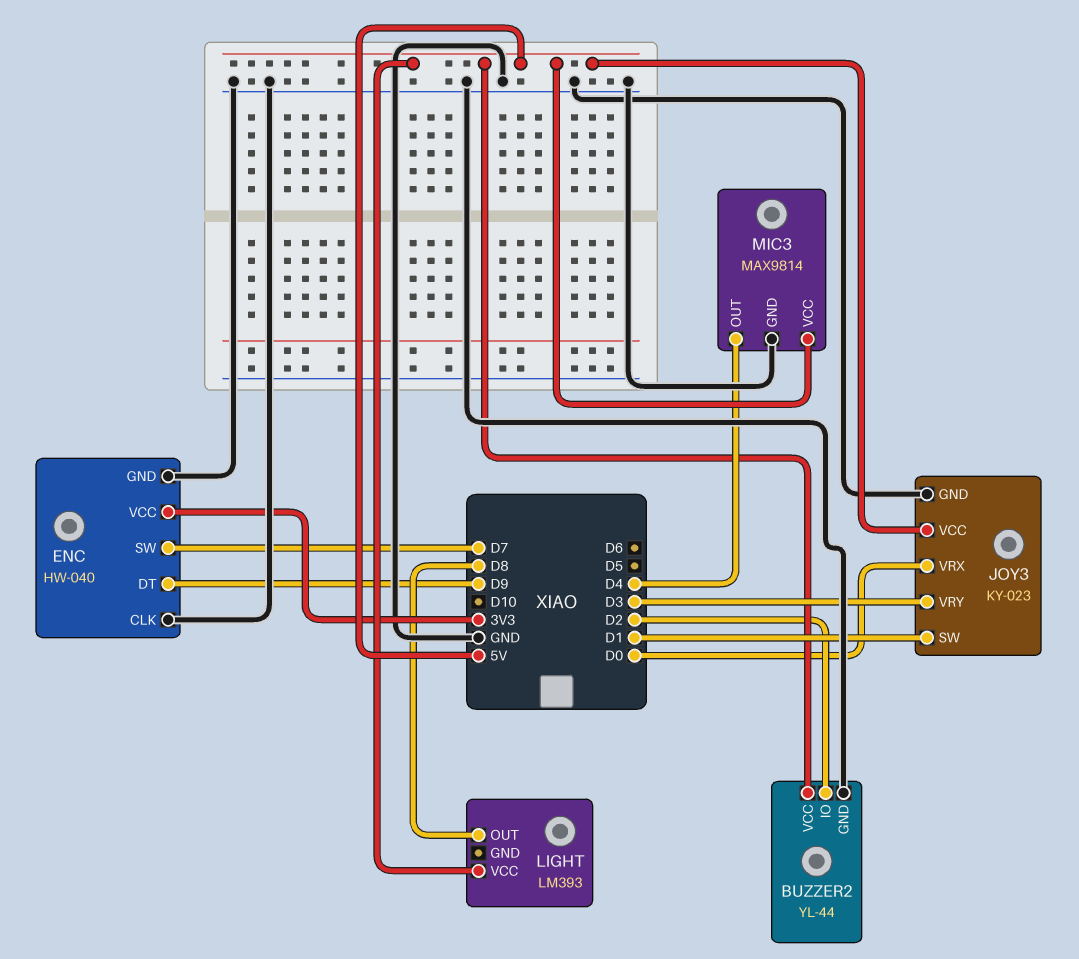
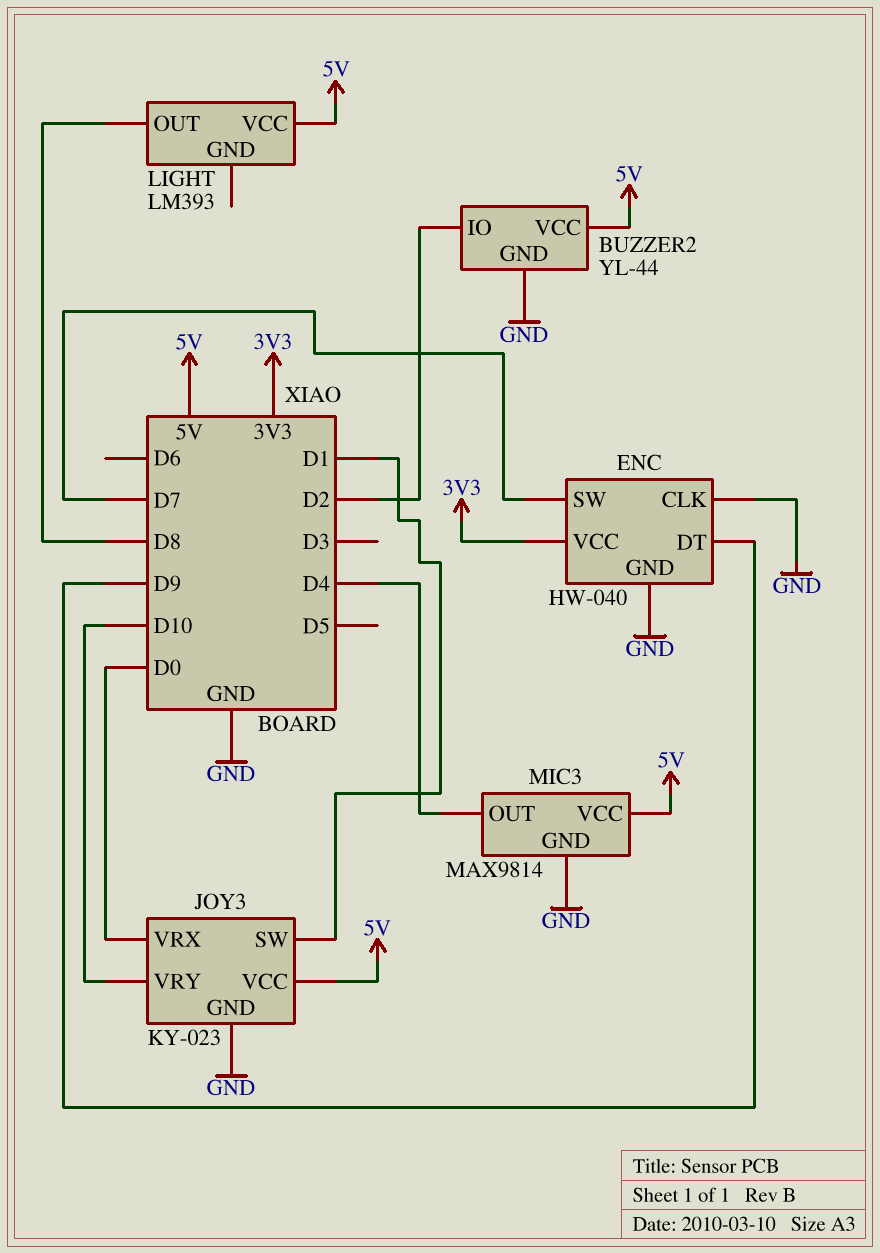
JOY3 pin VRY: D3 -> D10

